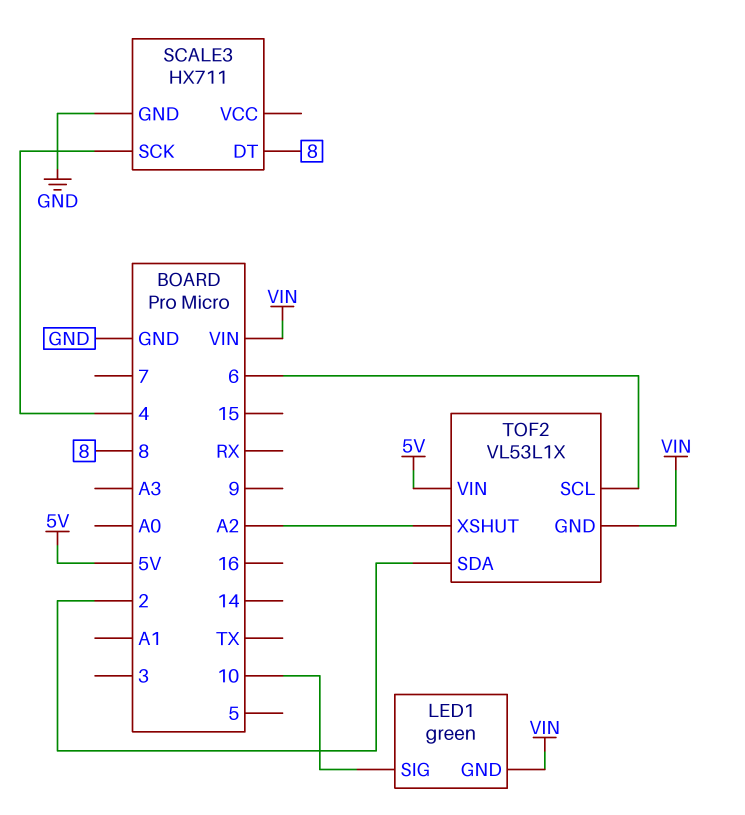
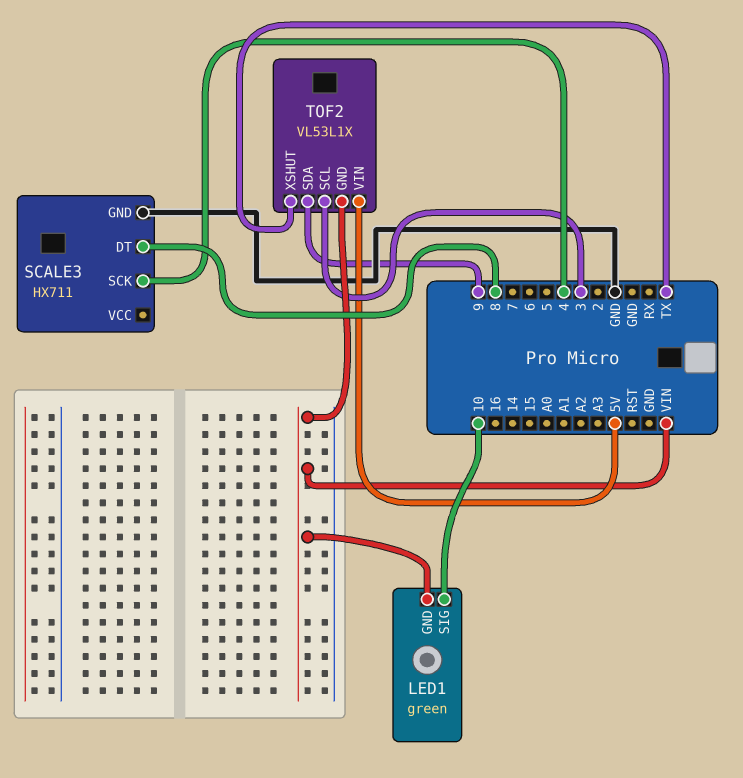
TOF2 pin SCL: 6 -> 3
TOF2 pin SDA: 2 -> 9
TOF2 pin XSHUT: A2 -> TX

